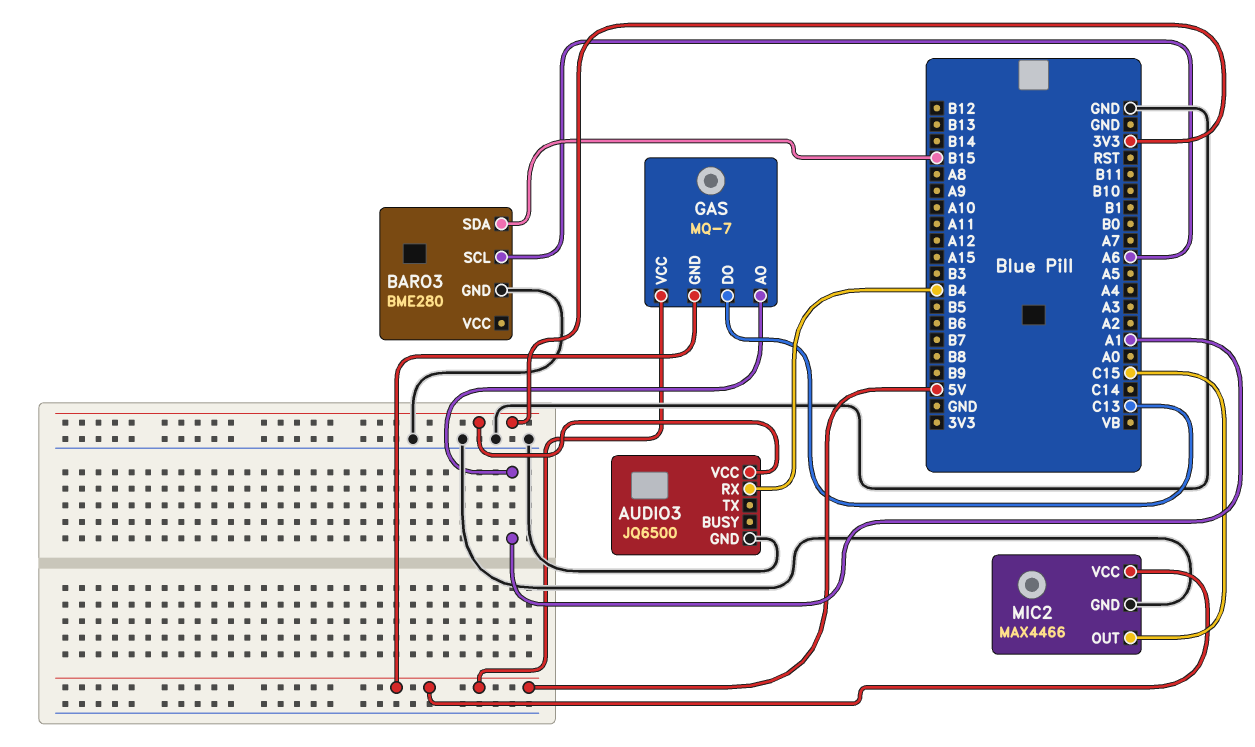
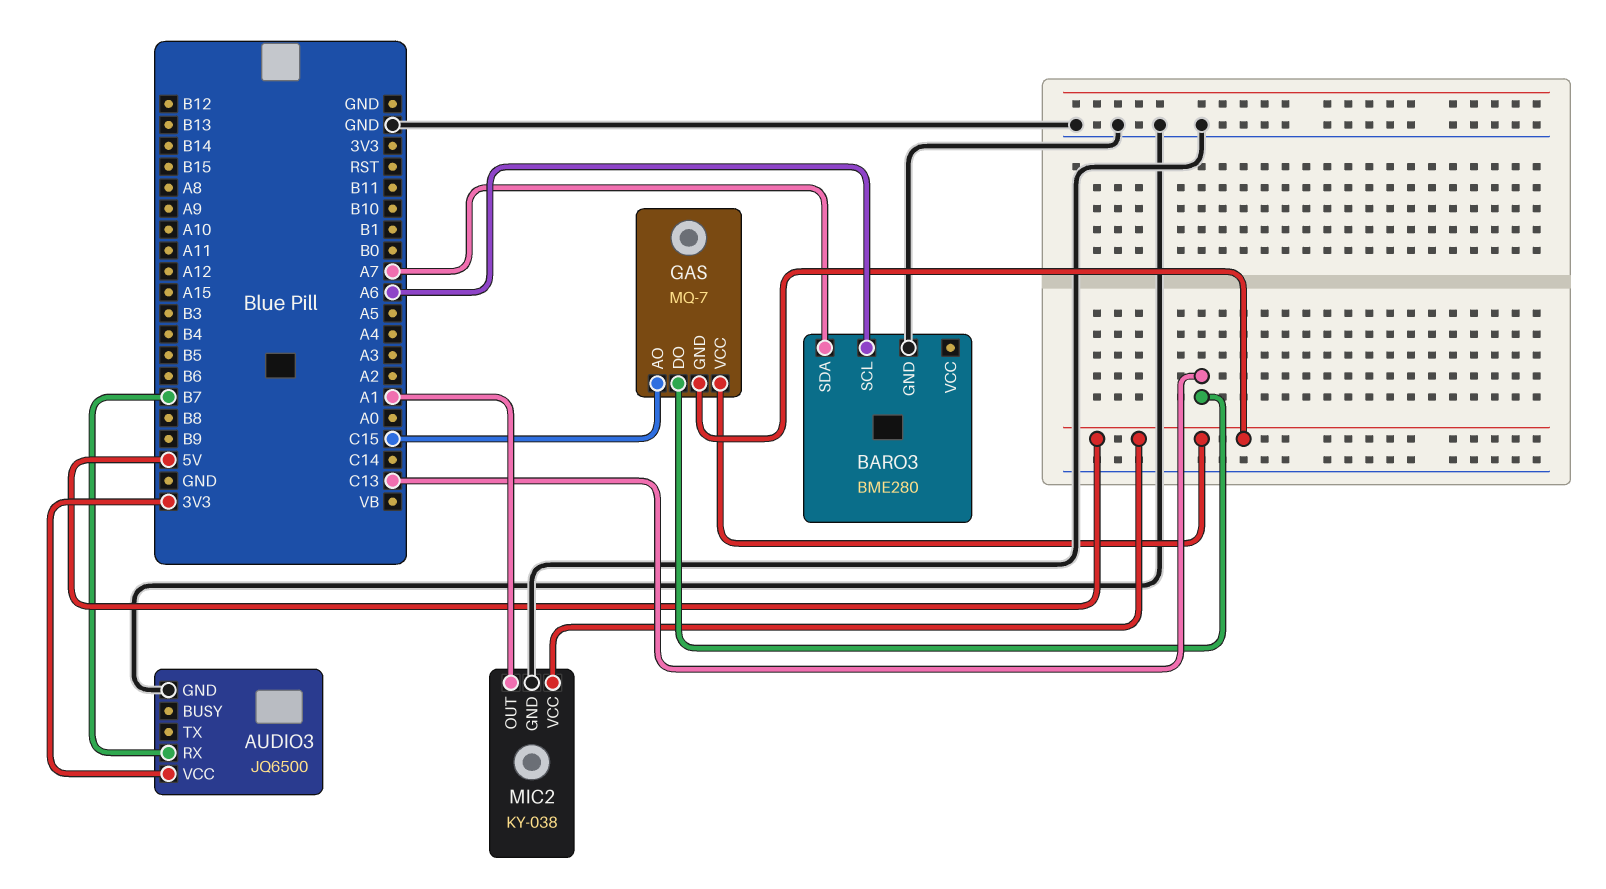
AUDIO3 pin RX: B4 -> B7
BARO3 pin SDA: B15 -> A7
GAS pin AO: A1 -> C15
MIC2: MAX4466 -> KY-038
MIC2 pin OUT: C15 -> A1

